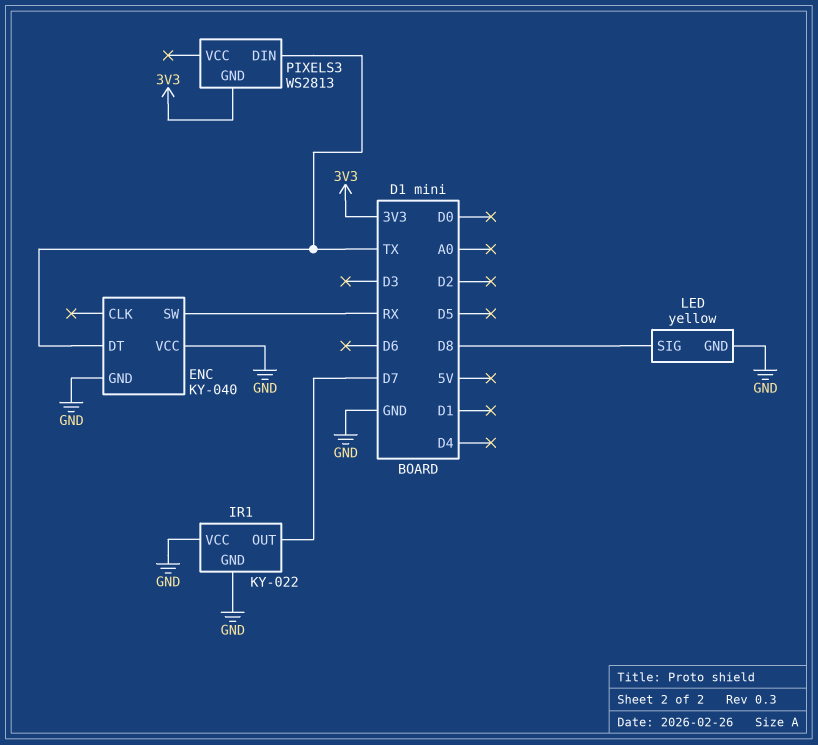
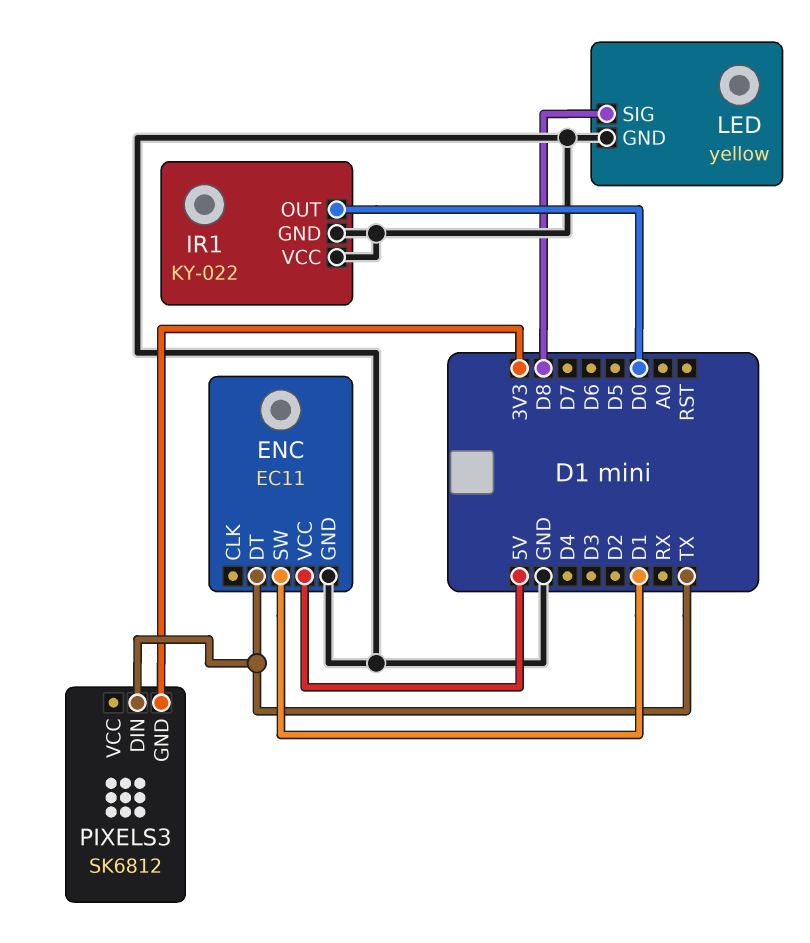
ENC: KY-040 -> EC11
ENC pin SW: RX -> D1
ENC pin VCC: GND -> 5V
IR1 pin OUT: D7 -> D0
PIXELS3: WS2813 -> SK6812

